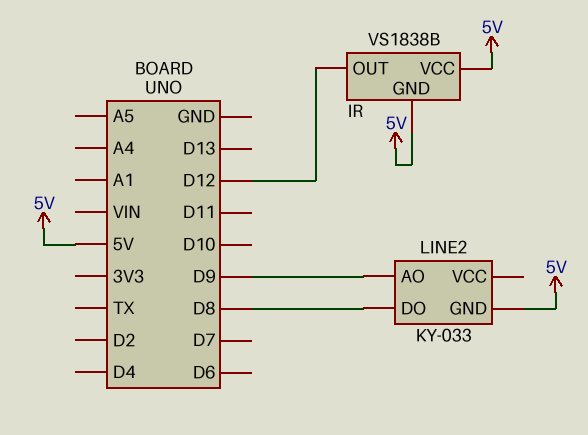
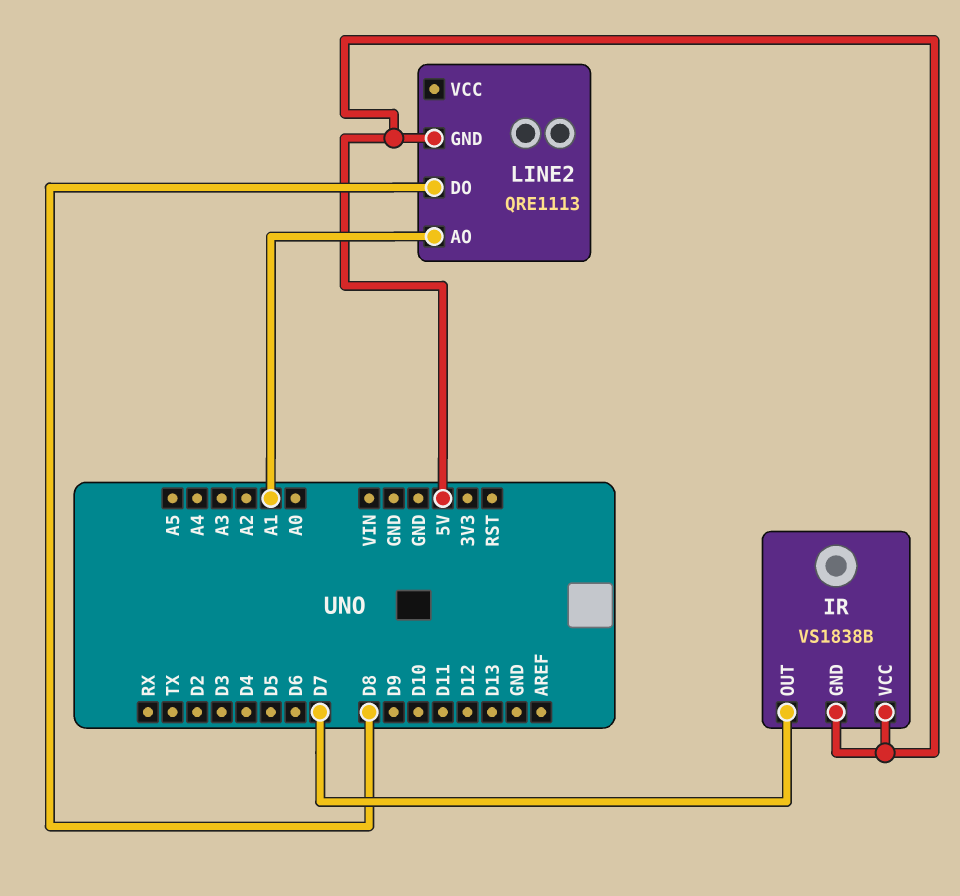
IR pin OUT: D12 -> D7
LINE2: KY-033 -> QRE1113
LINE2 pin AO: D9 -> A1

